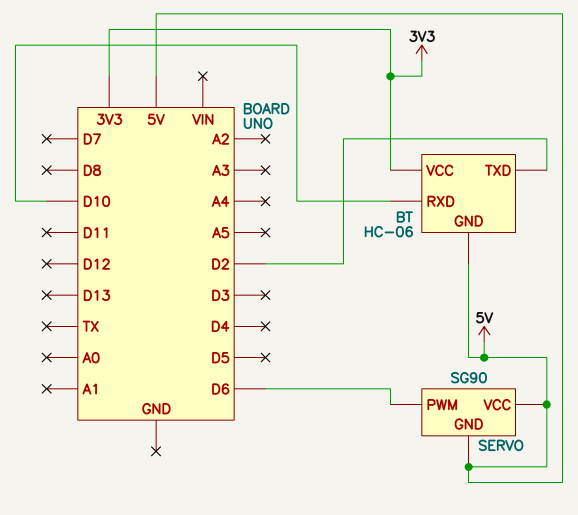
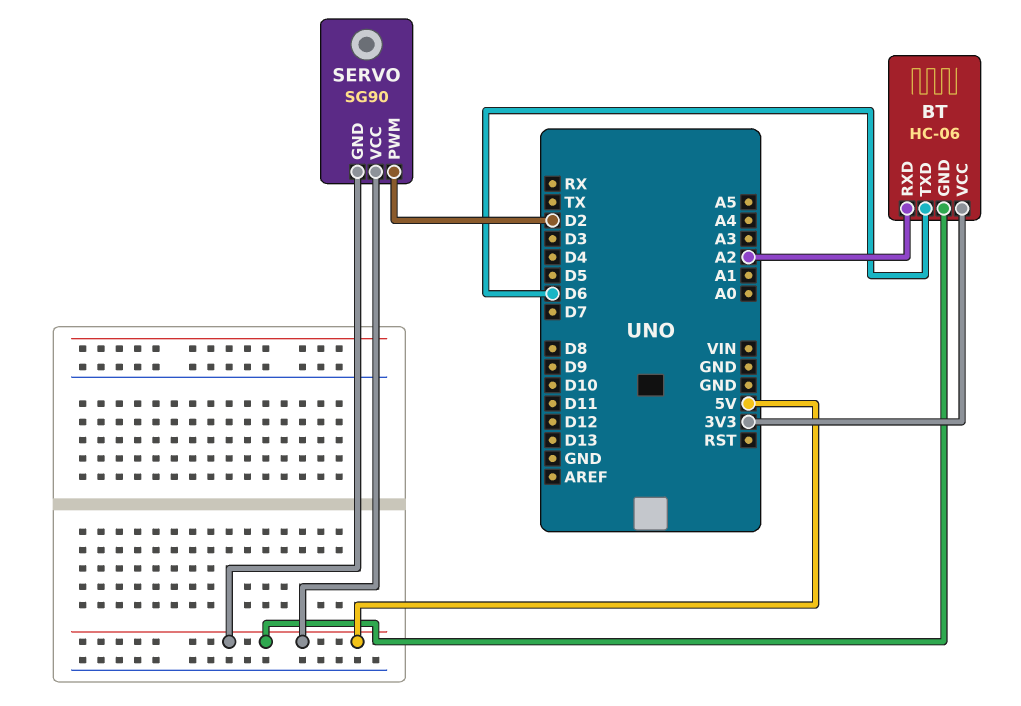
BT pin RXD: D10 -> A2
BT pin TXD: D2 -> D6
SERVO pin PWM: D6 -> D2

